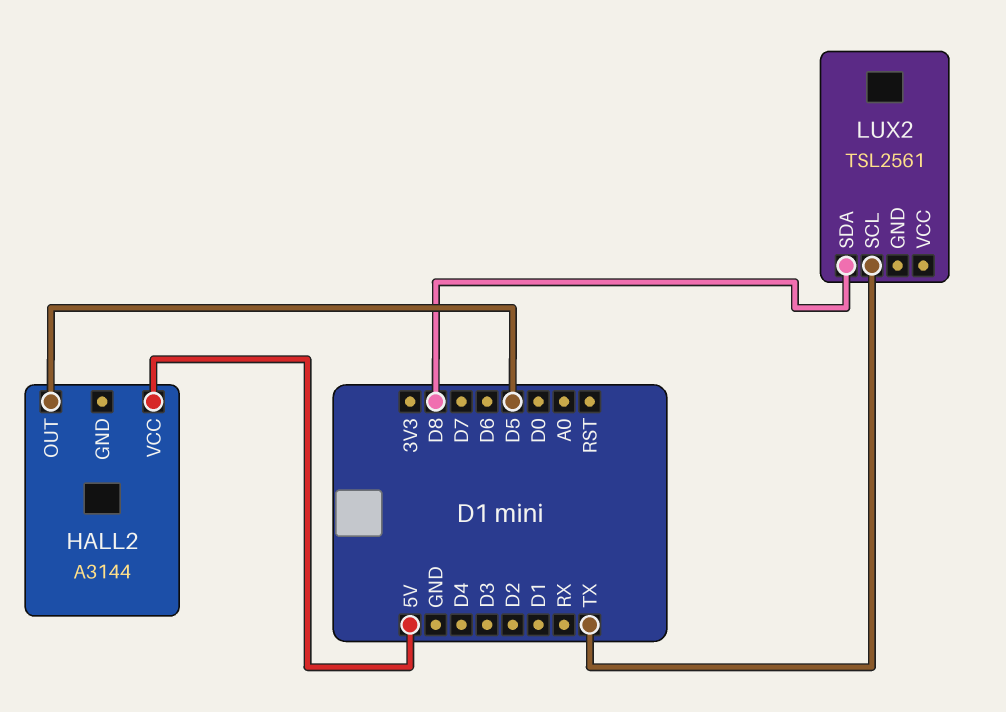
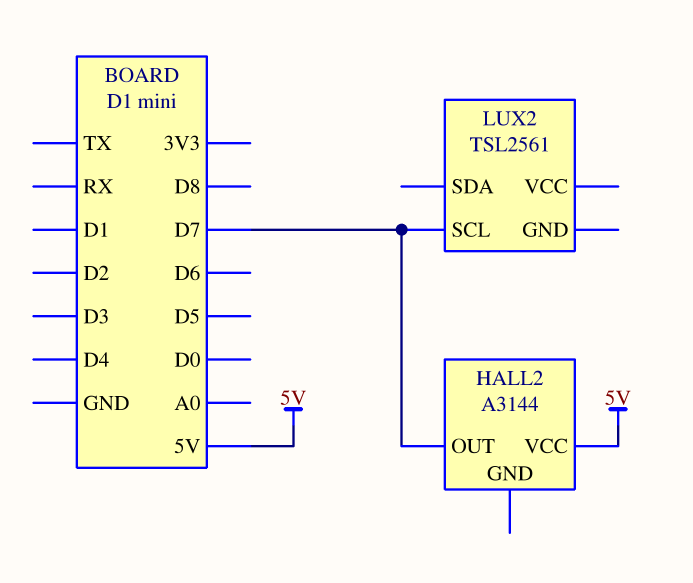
HALL2 pin OUT: D5 -> D7
LUX2 pin SCL: TX -> D7
LUX2 pin SDA: D8 -> none

